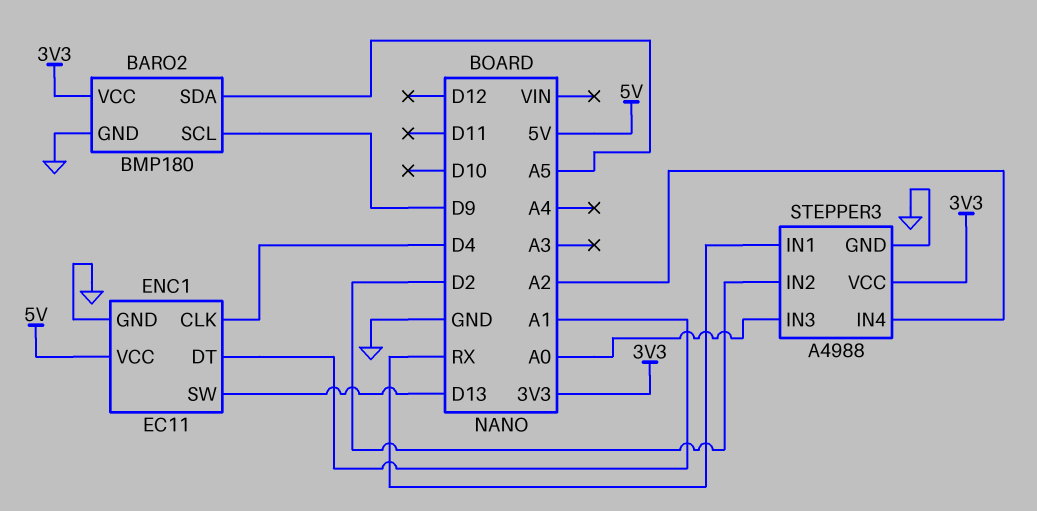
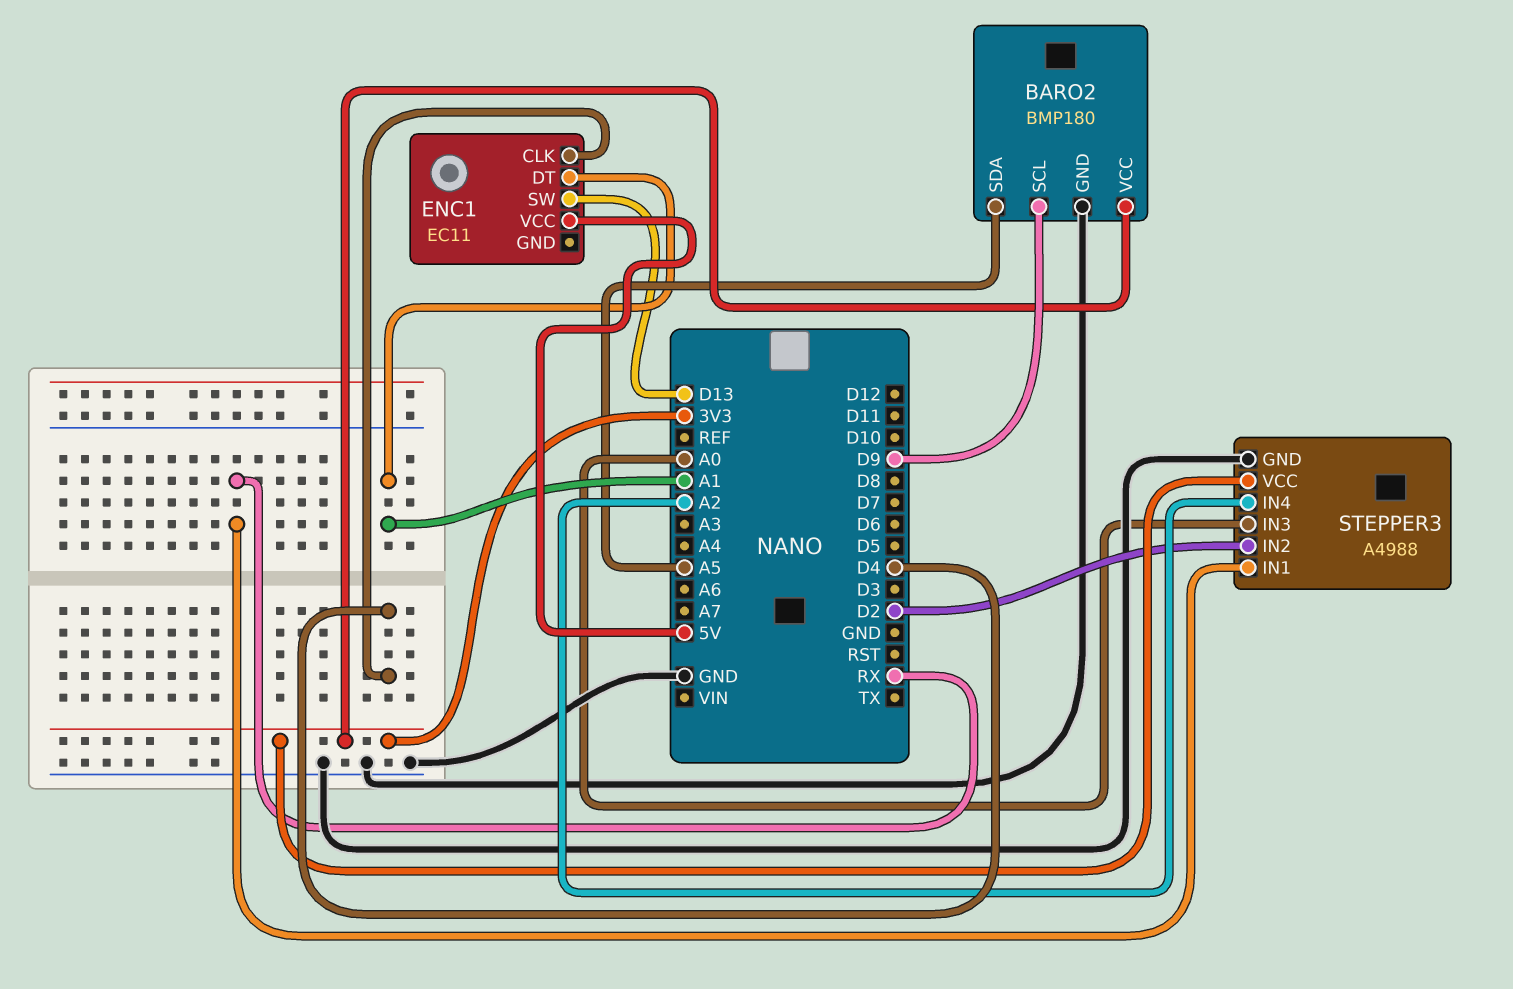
ENC1 pin GND: GND -> none

